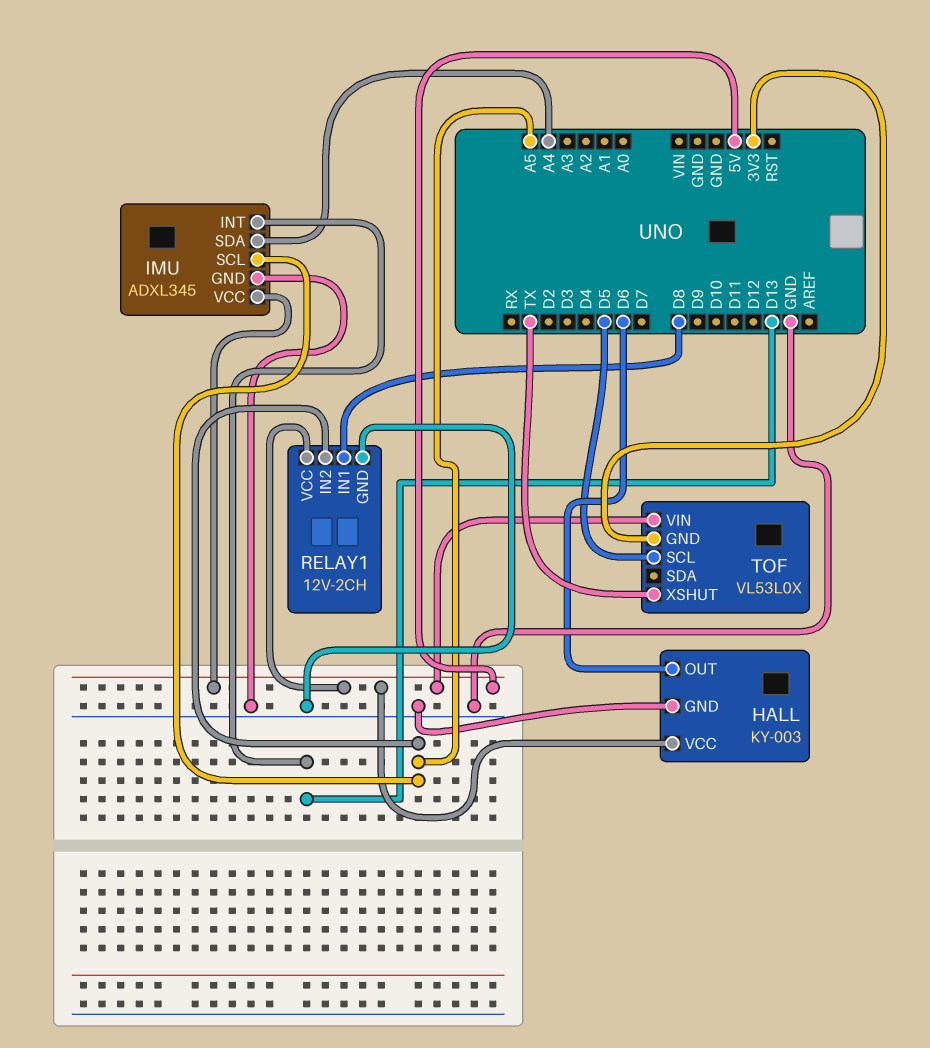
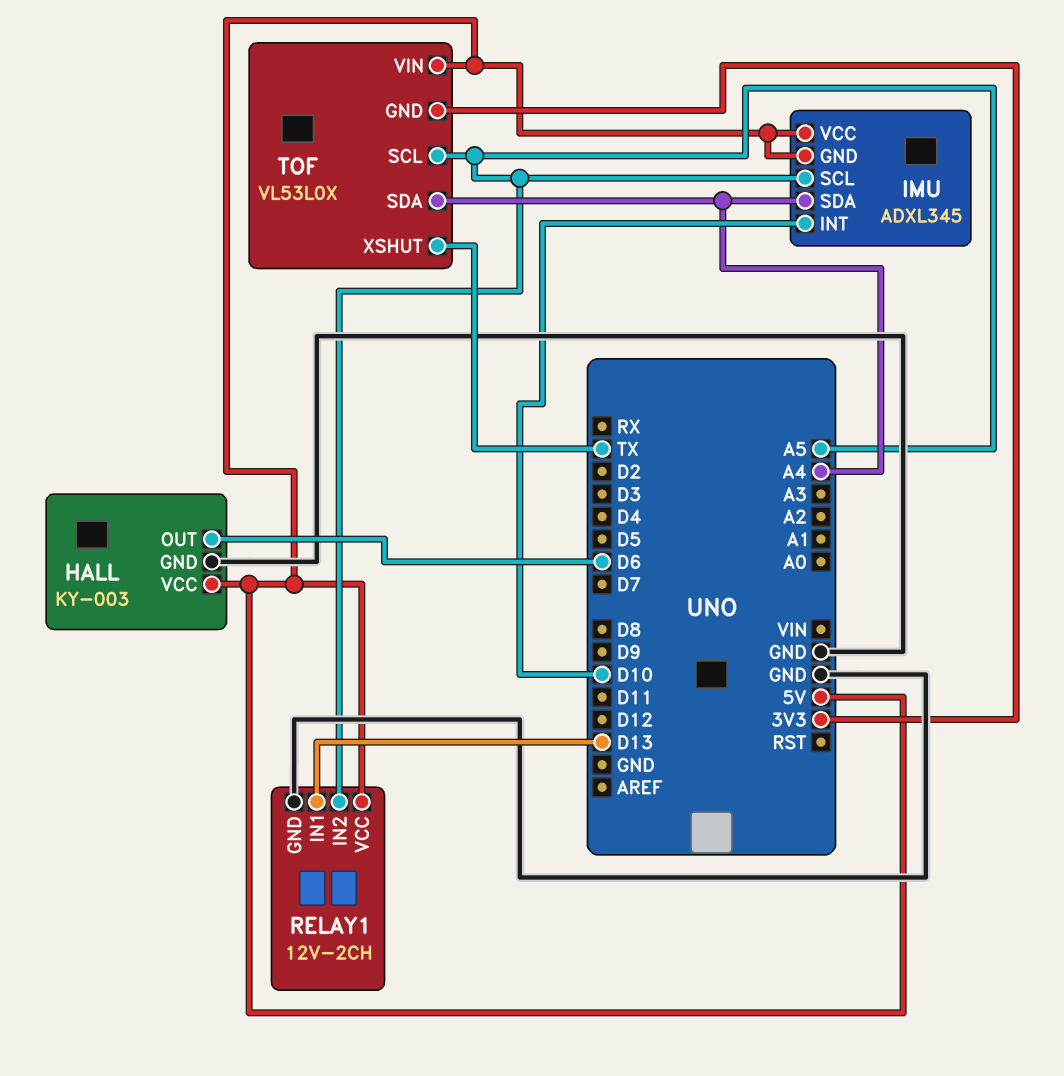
IMU pin GND: GND -> 5V
IMU pin INT: D13 -> D10
RELAY1 pin IN1: D8 -> D13
TOF pin SCL: D5 -> A5
TOF pin SDA: none -> A4

